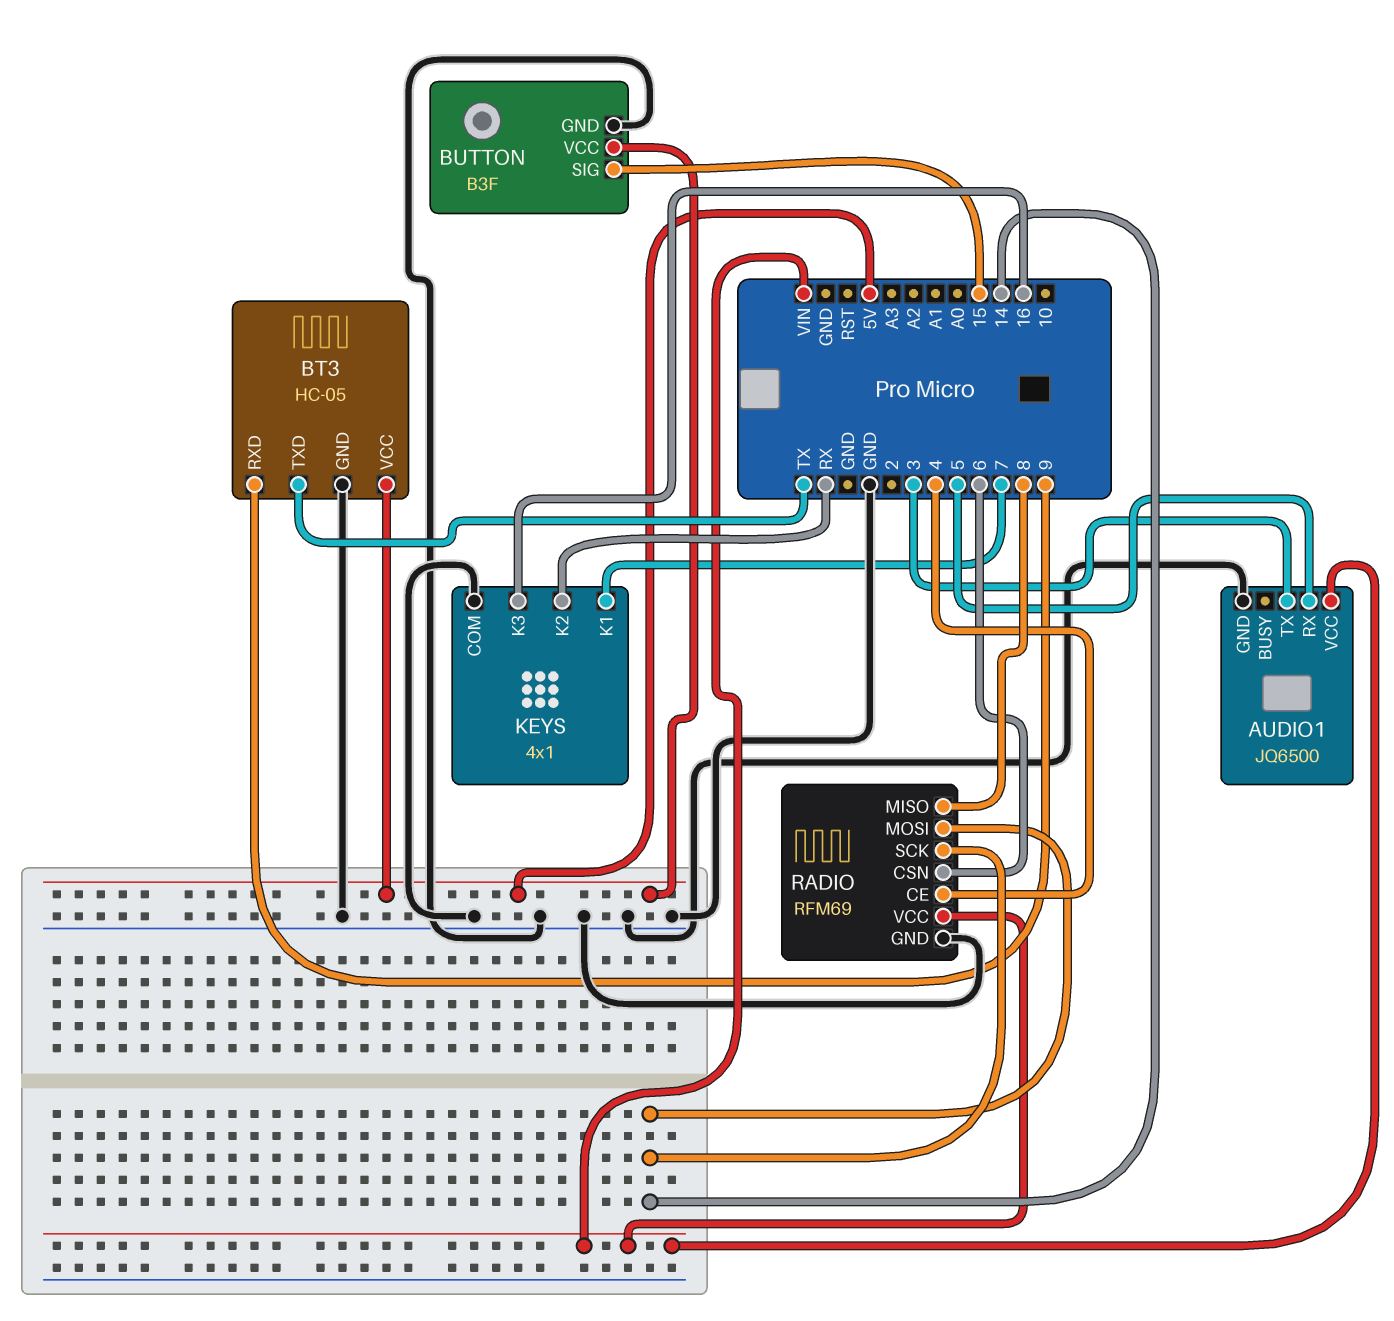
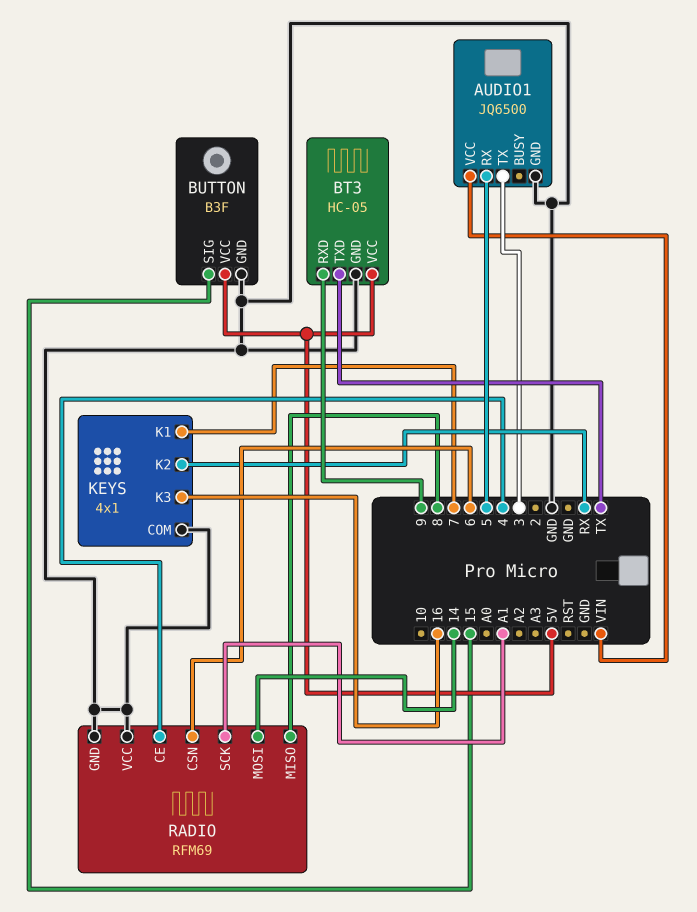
RADIO pin SCK: 14 -> A1
RADIO pin VCC: VIN -> GND

